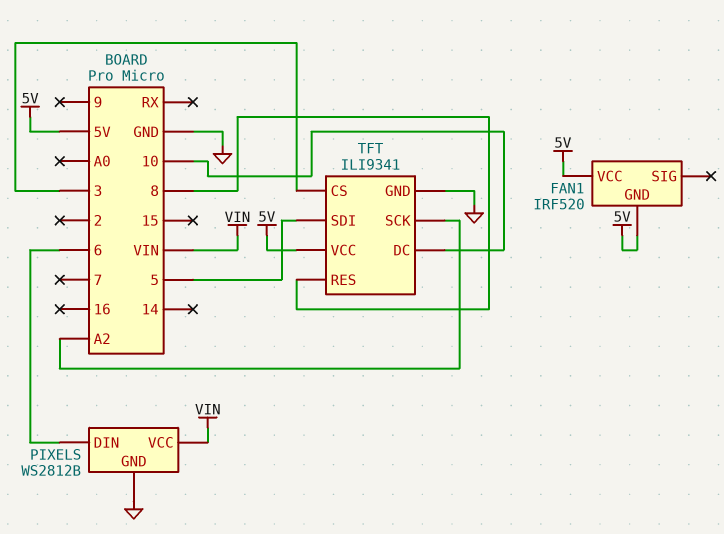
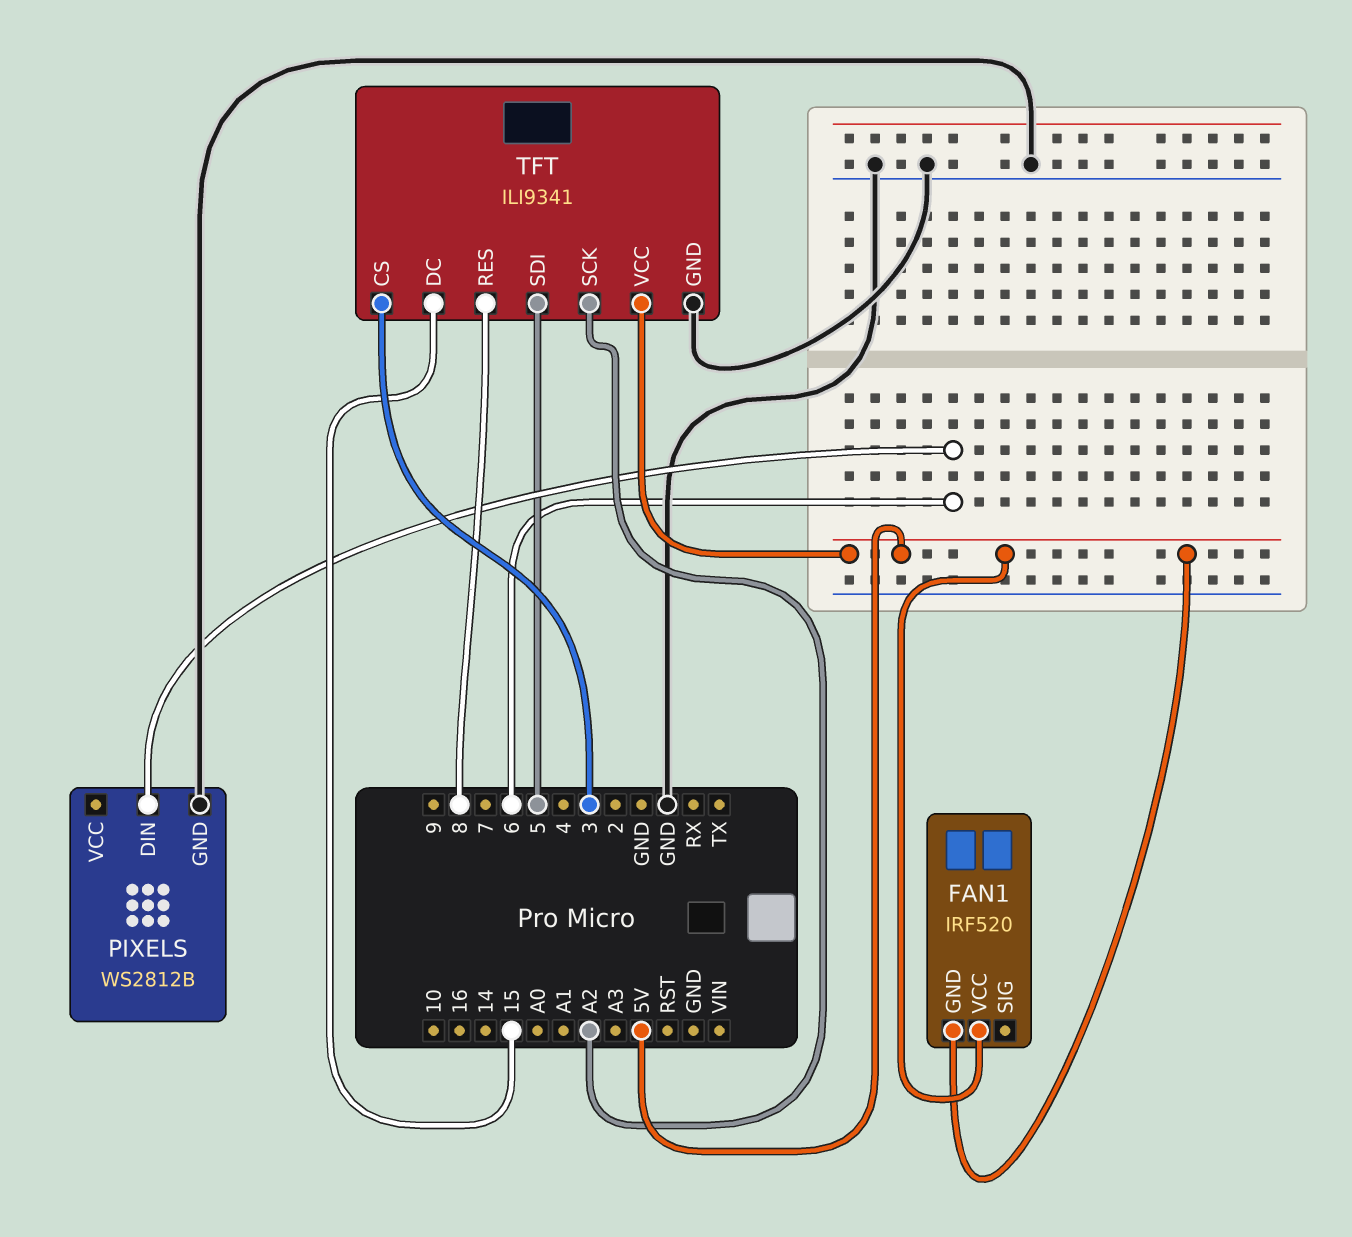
PIXELS pin VCC: VIN -> none
TFT pin DC: 10 -> 15

